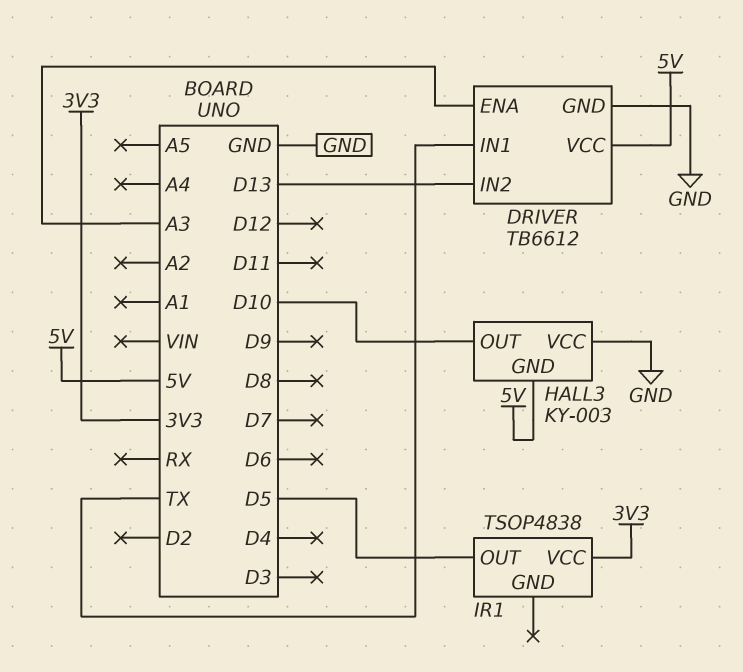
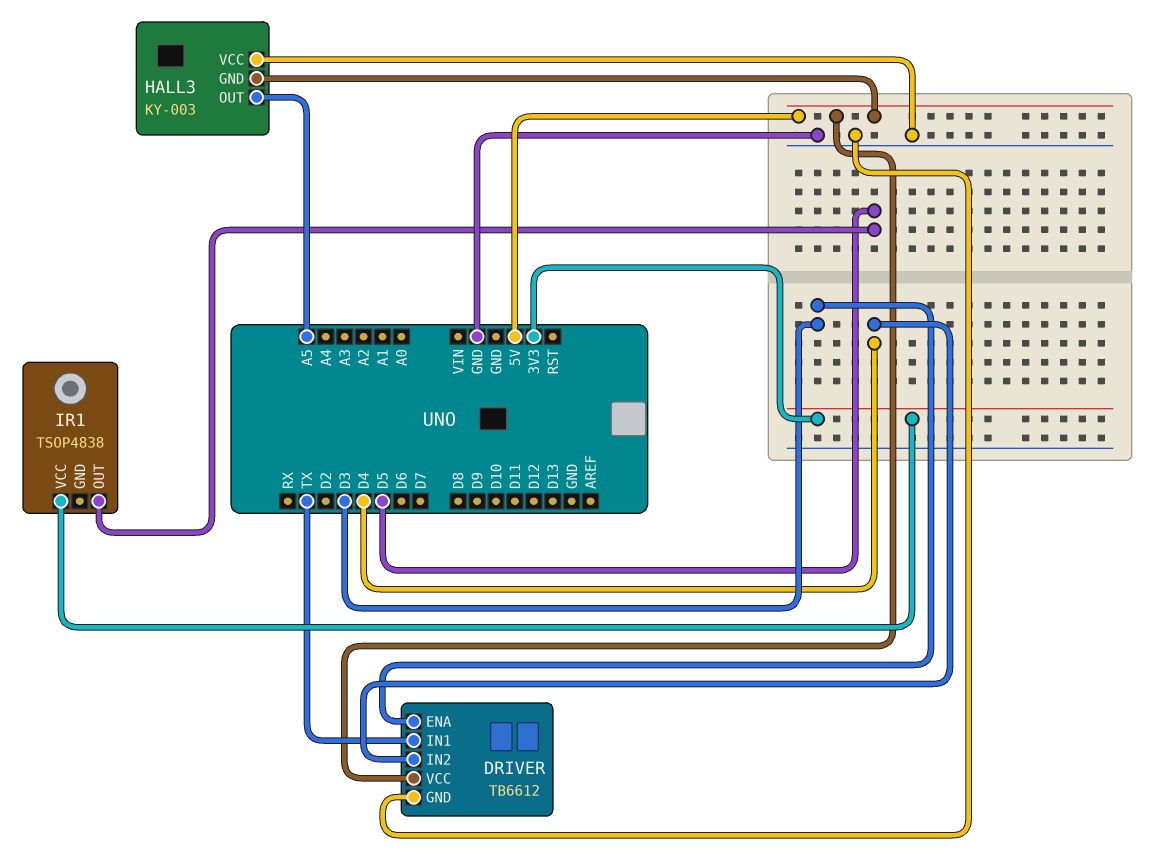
DRIVER pin ENA: A3 -> D3
DRIVER pin IN2: D13 -> D4
HALL3 pin OUT: D10 -> A5

